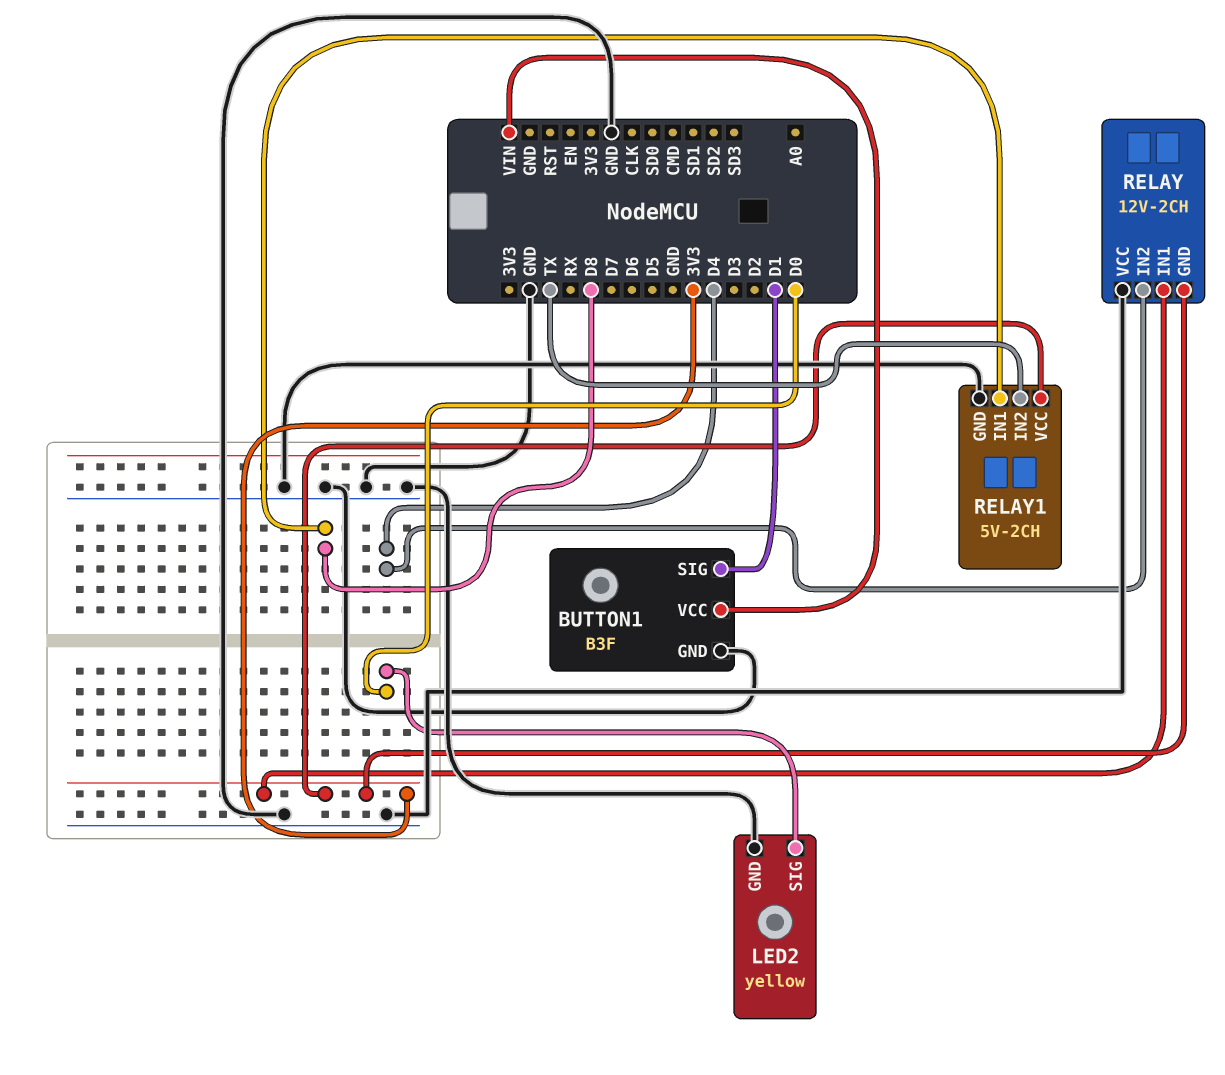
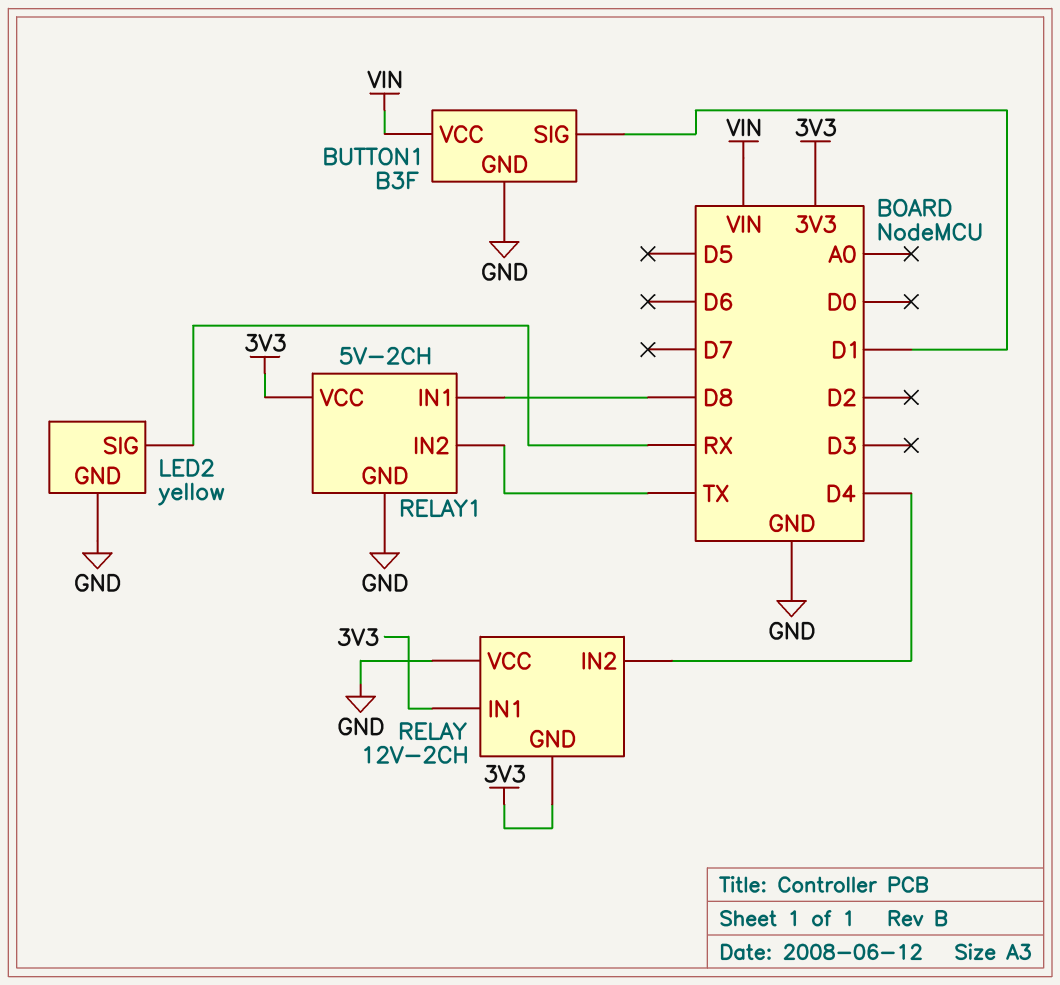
LED2 pin SIG: D0 -> RX

